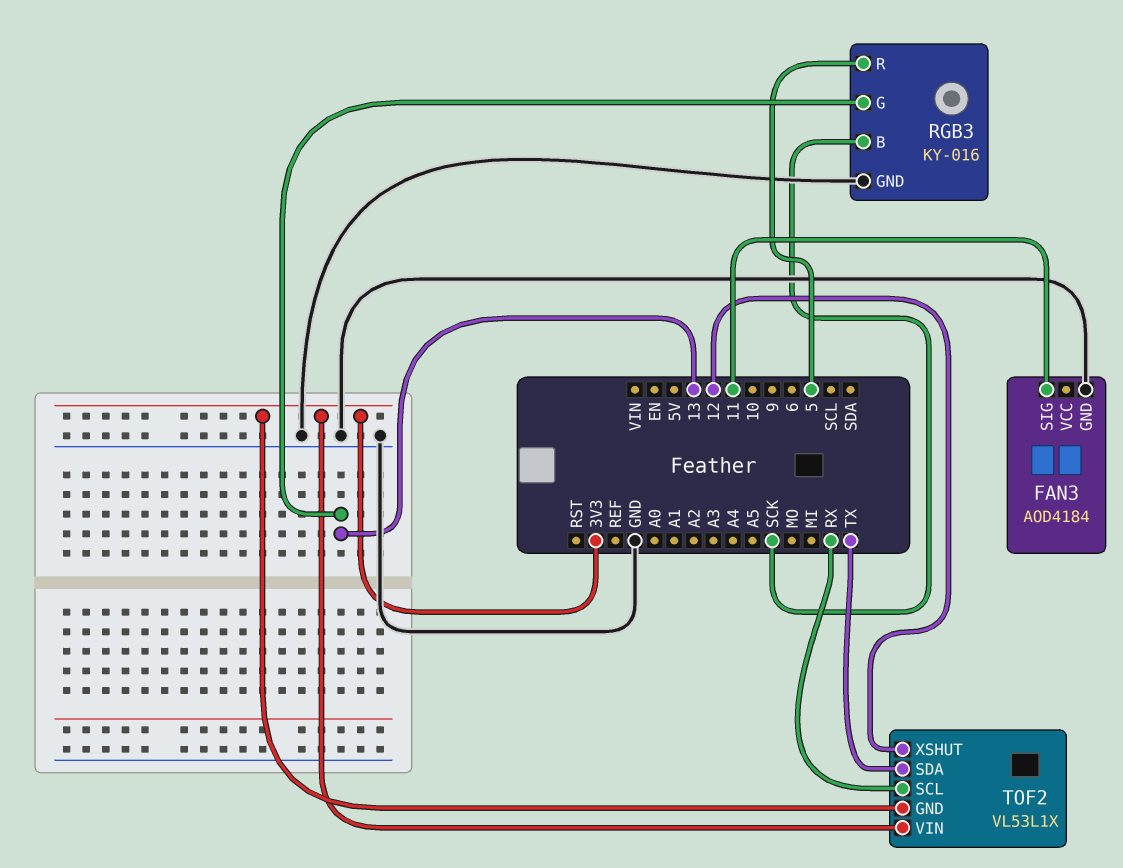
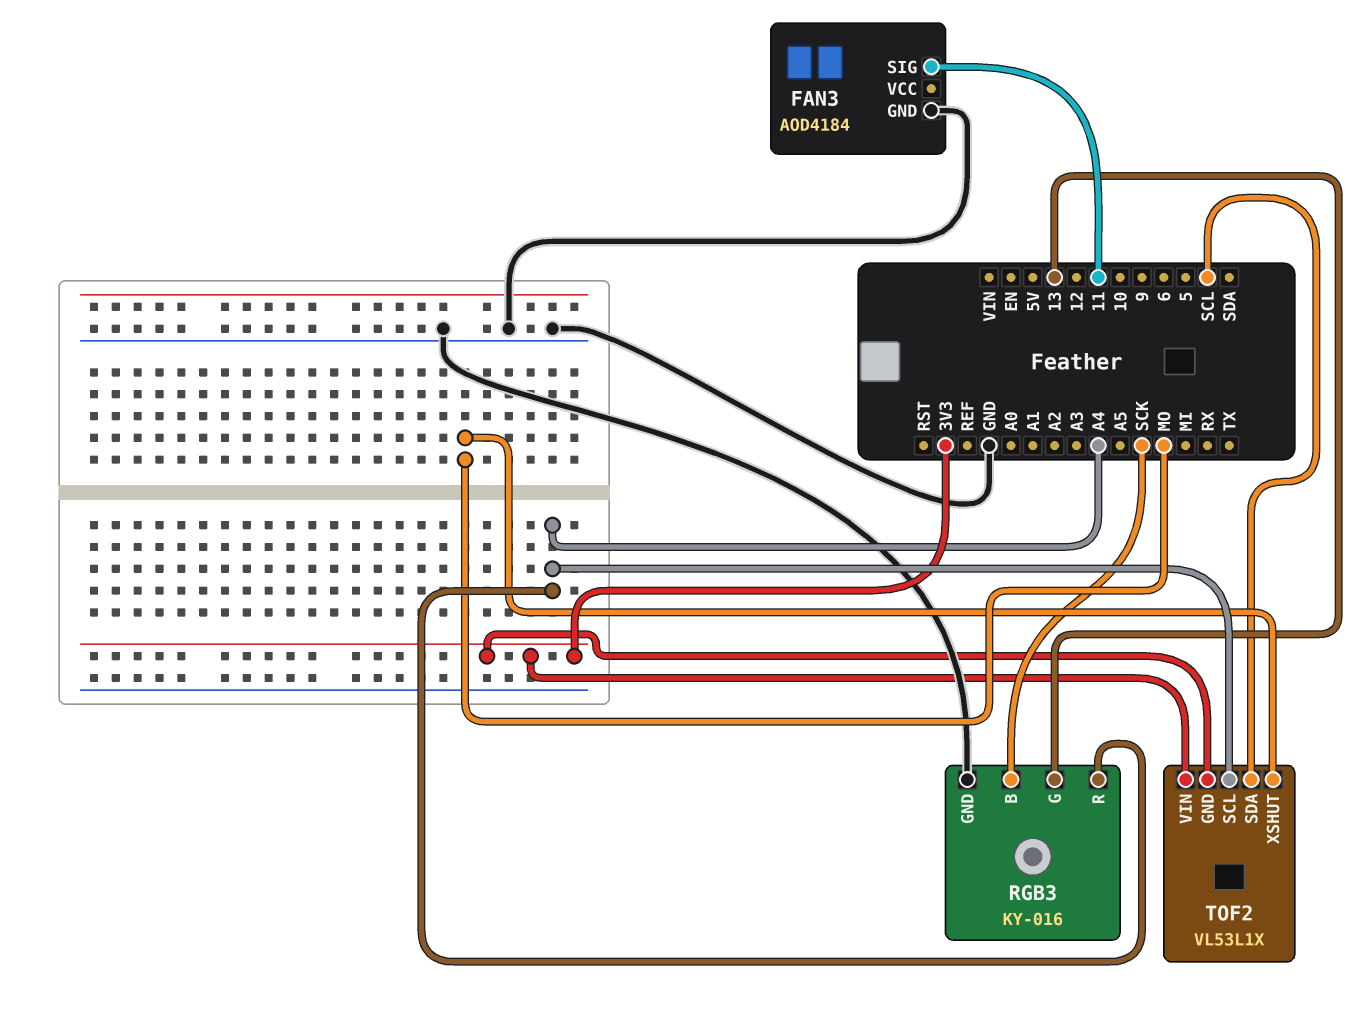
RGB3 pin R: 5 -> A4
TOF2 pin SCL: RX -> A4
TOF2 pin SDA: TX -> SCL
TOF2 pin XSHUT: 12 -> MO

